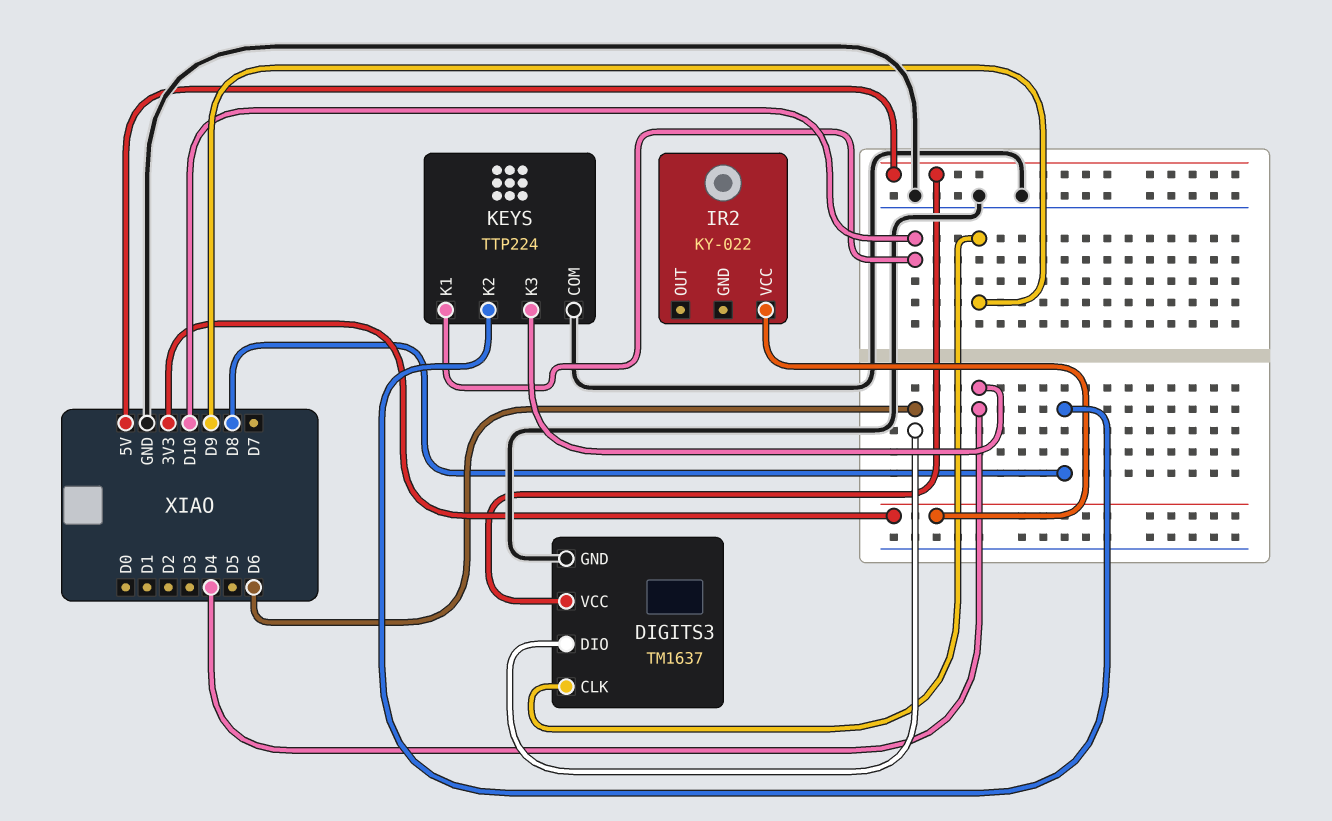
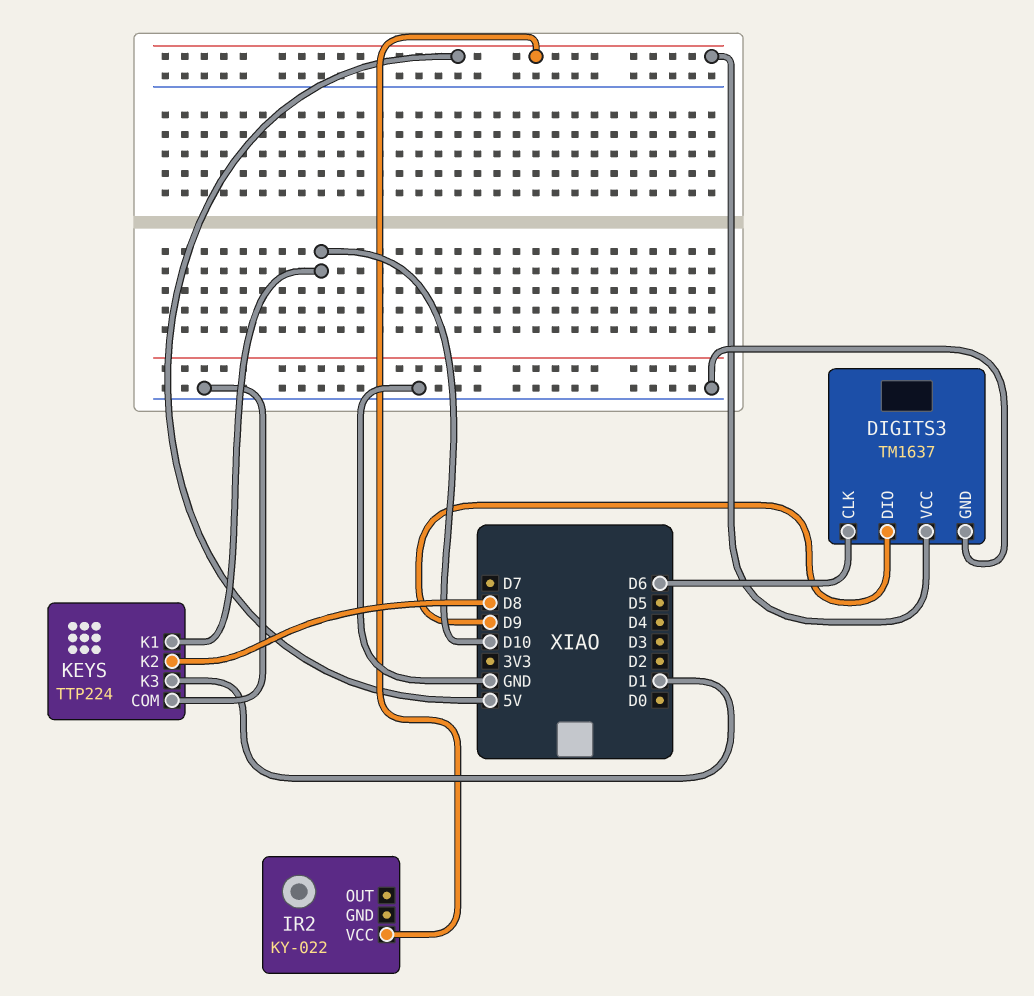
DIGITS3 pin CLK: D9 -> D6
DIGITS3 pin DIO: D6 -> D9
IR2 pin VCC: 3V3 -> 5V
KEYS pin K3: D4 -> D1

